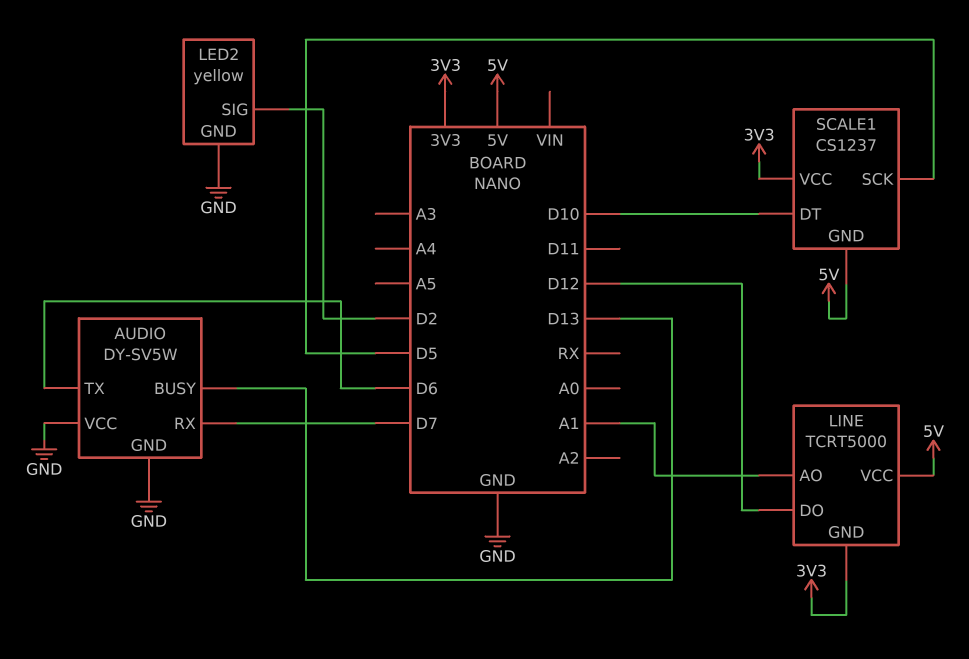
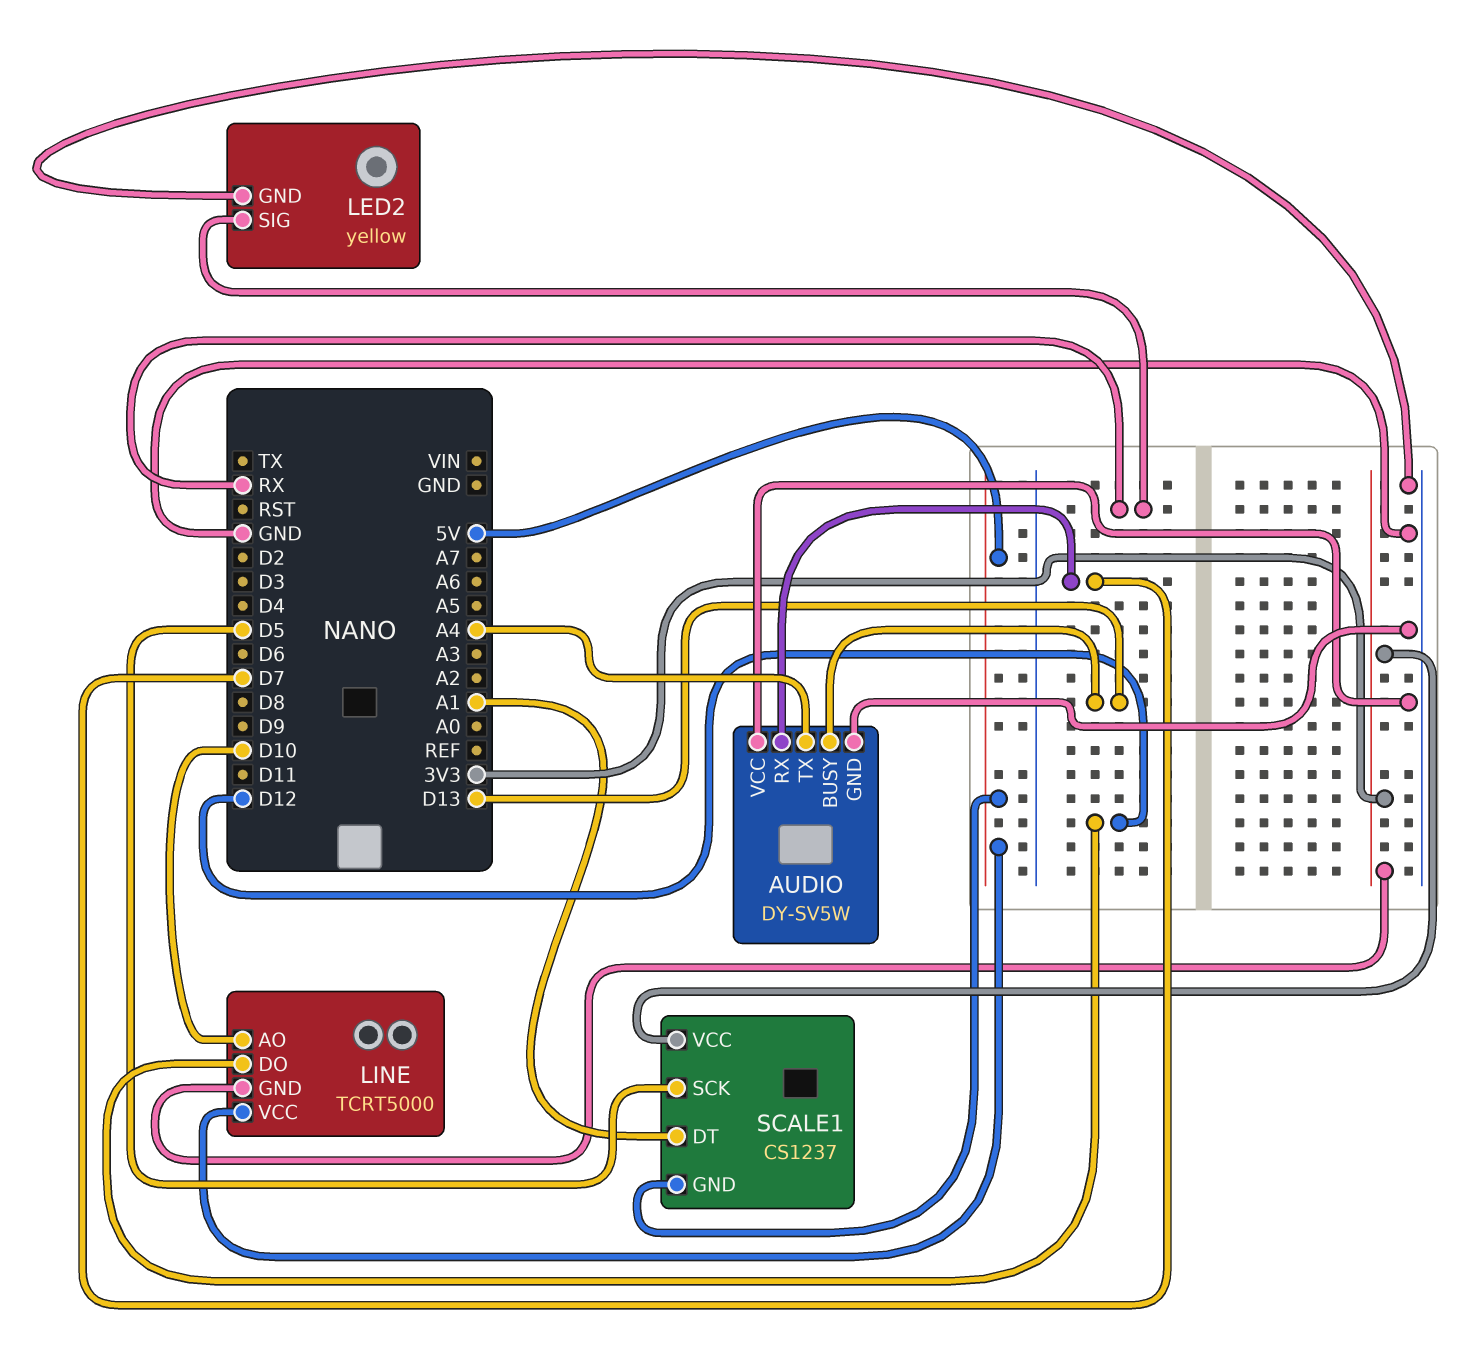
AUDIO pin TX: D6 -> A4
LED2 pin SIG: D2 -> RX
LINE pin AO: A1 -> D10
SCALE1 pin DT: D10 -> A1

